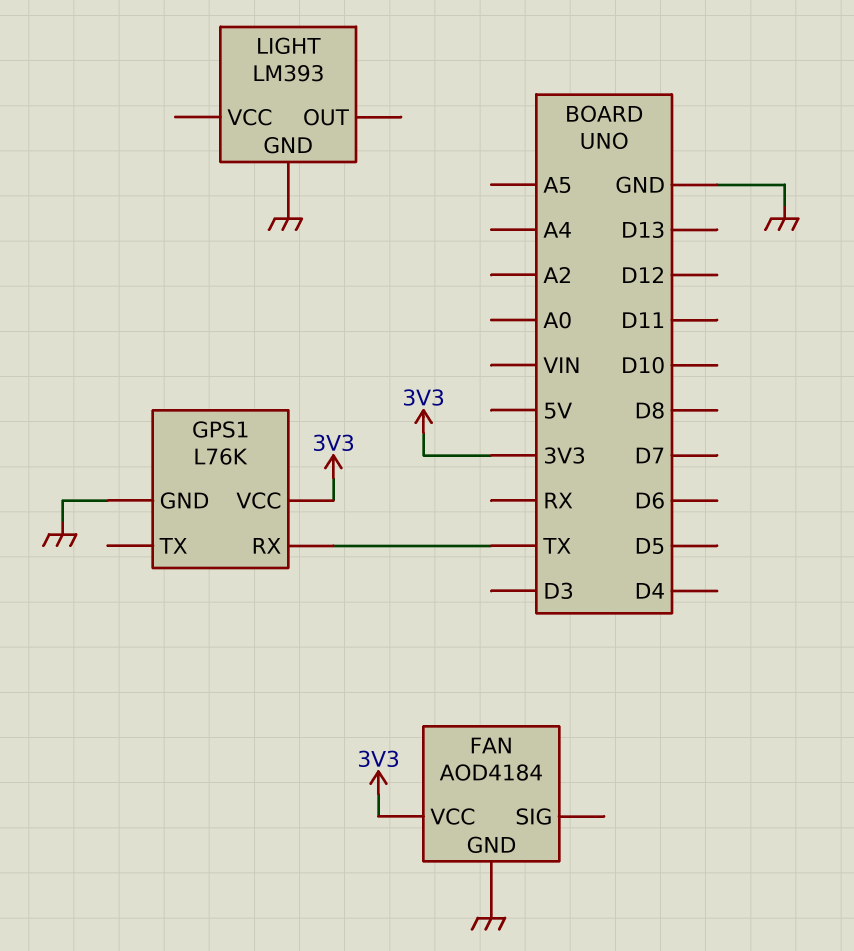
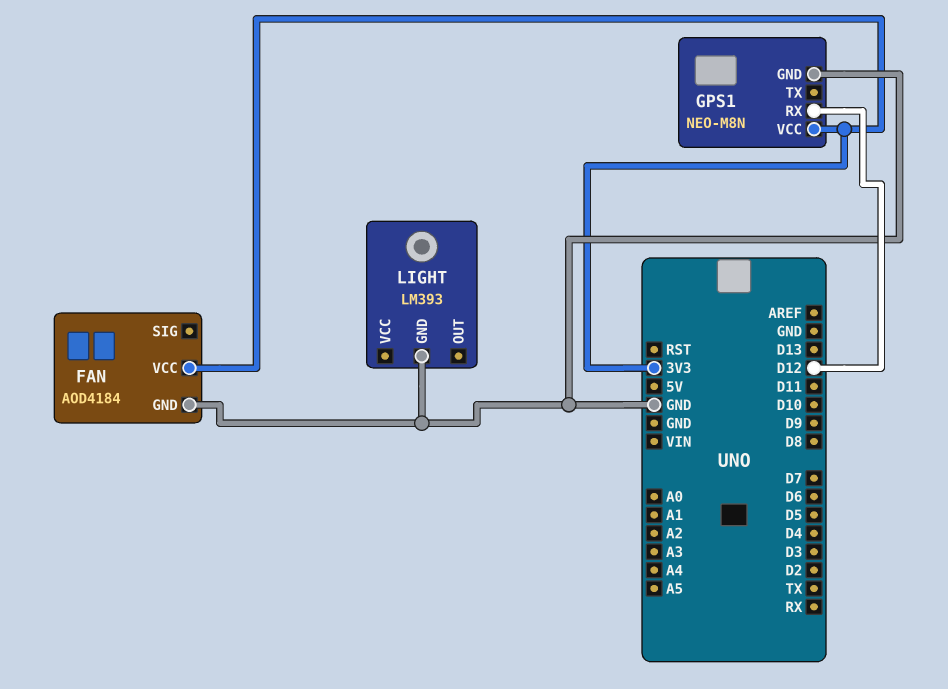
GPS1: L76K -> NEO-M8N
GPS1 pin RX: TX -> D12

